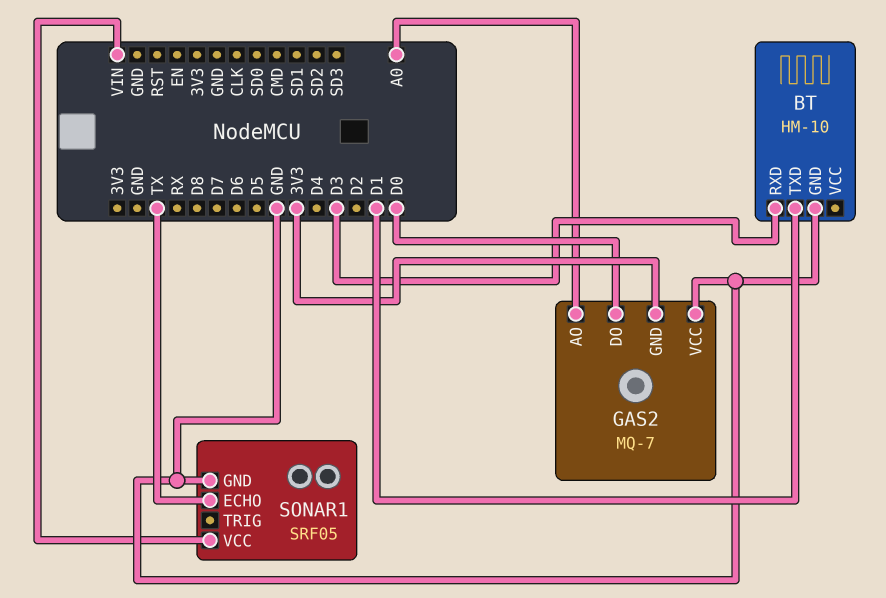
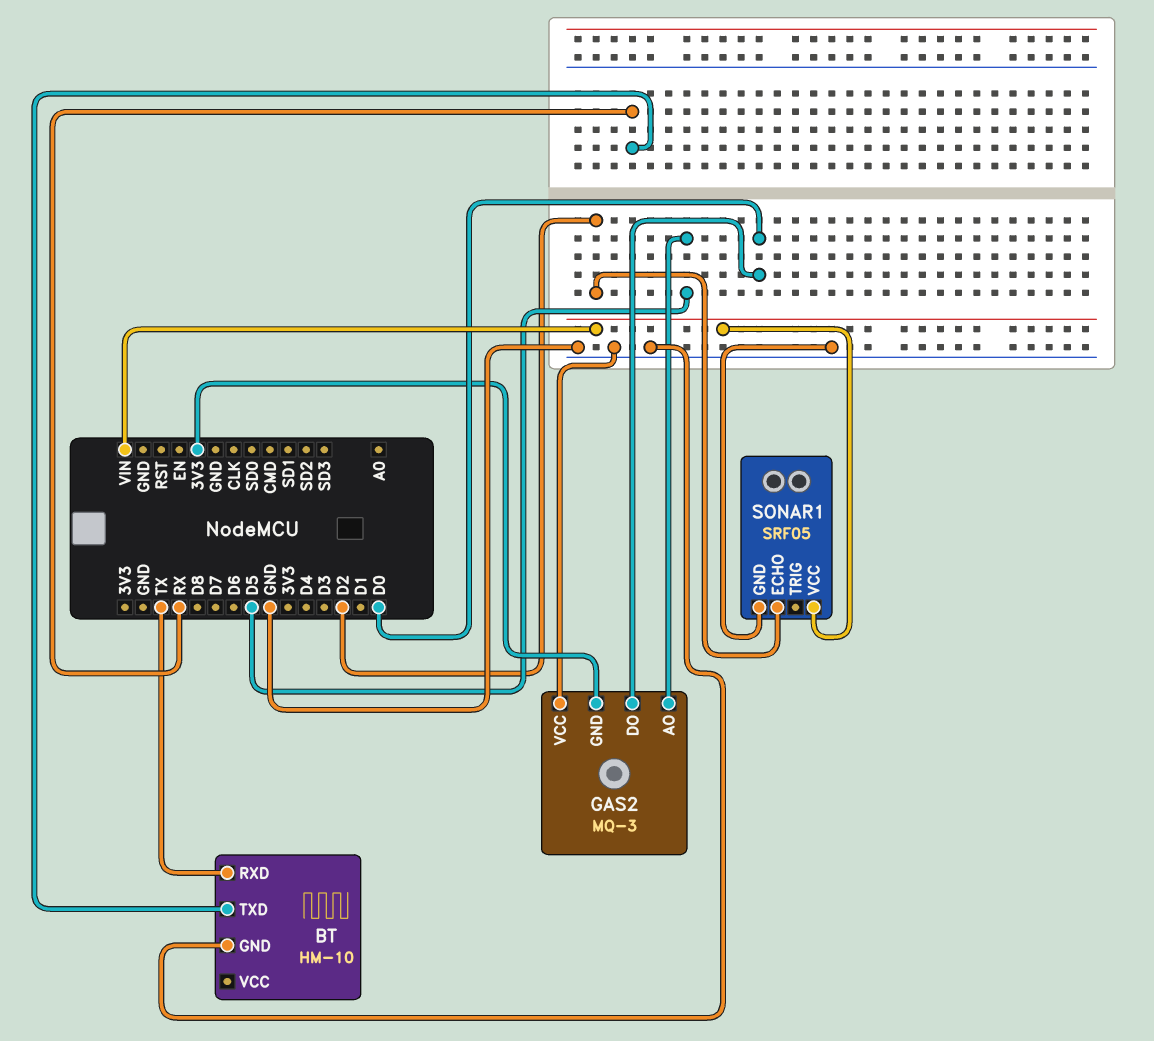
BT pin RXD: D3 -> TX
BT pin TXD: D1 -> RX
GAS2: MQ-7 -> MQ-3
GAS2 pin AO: A0 -> D5
SONAR1 pin ECHO: TX -> D2

